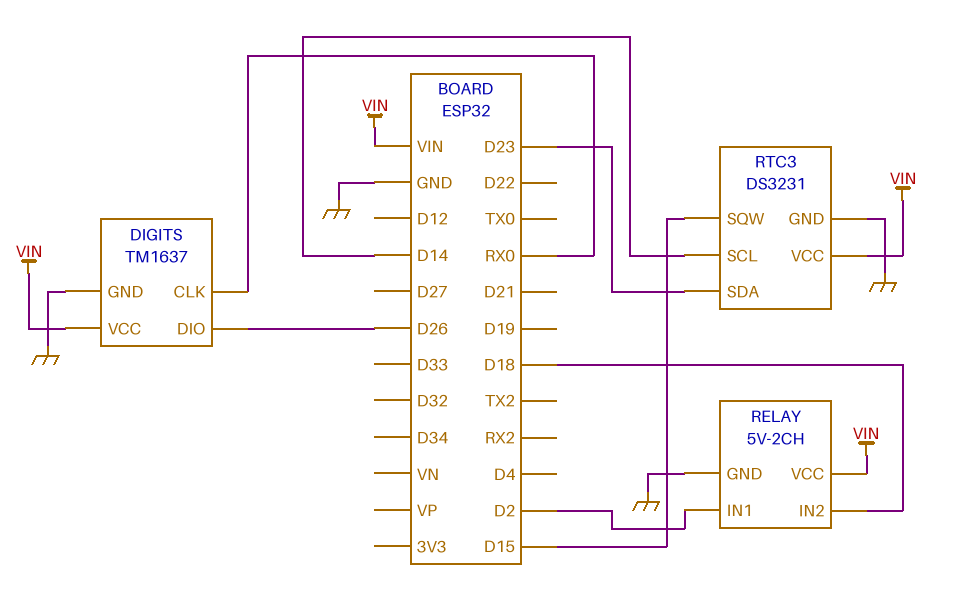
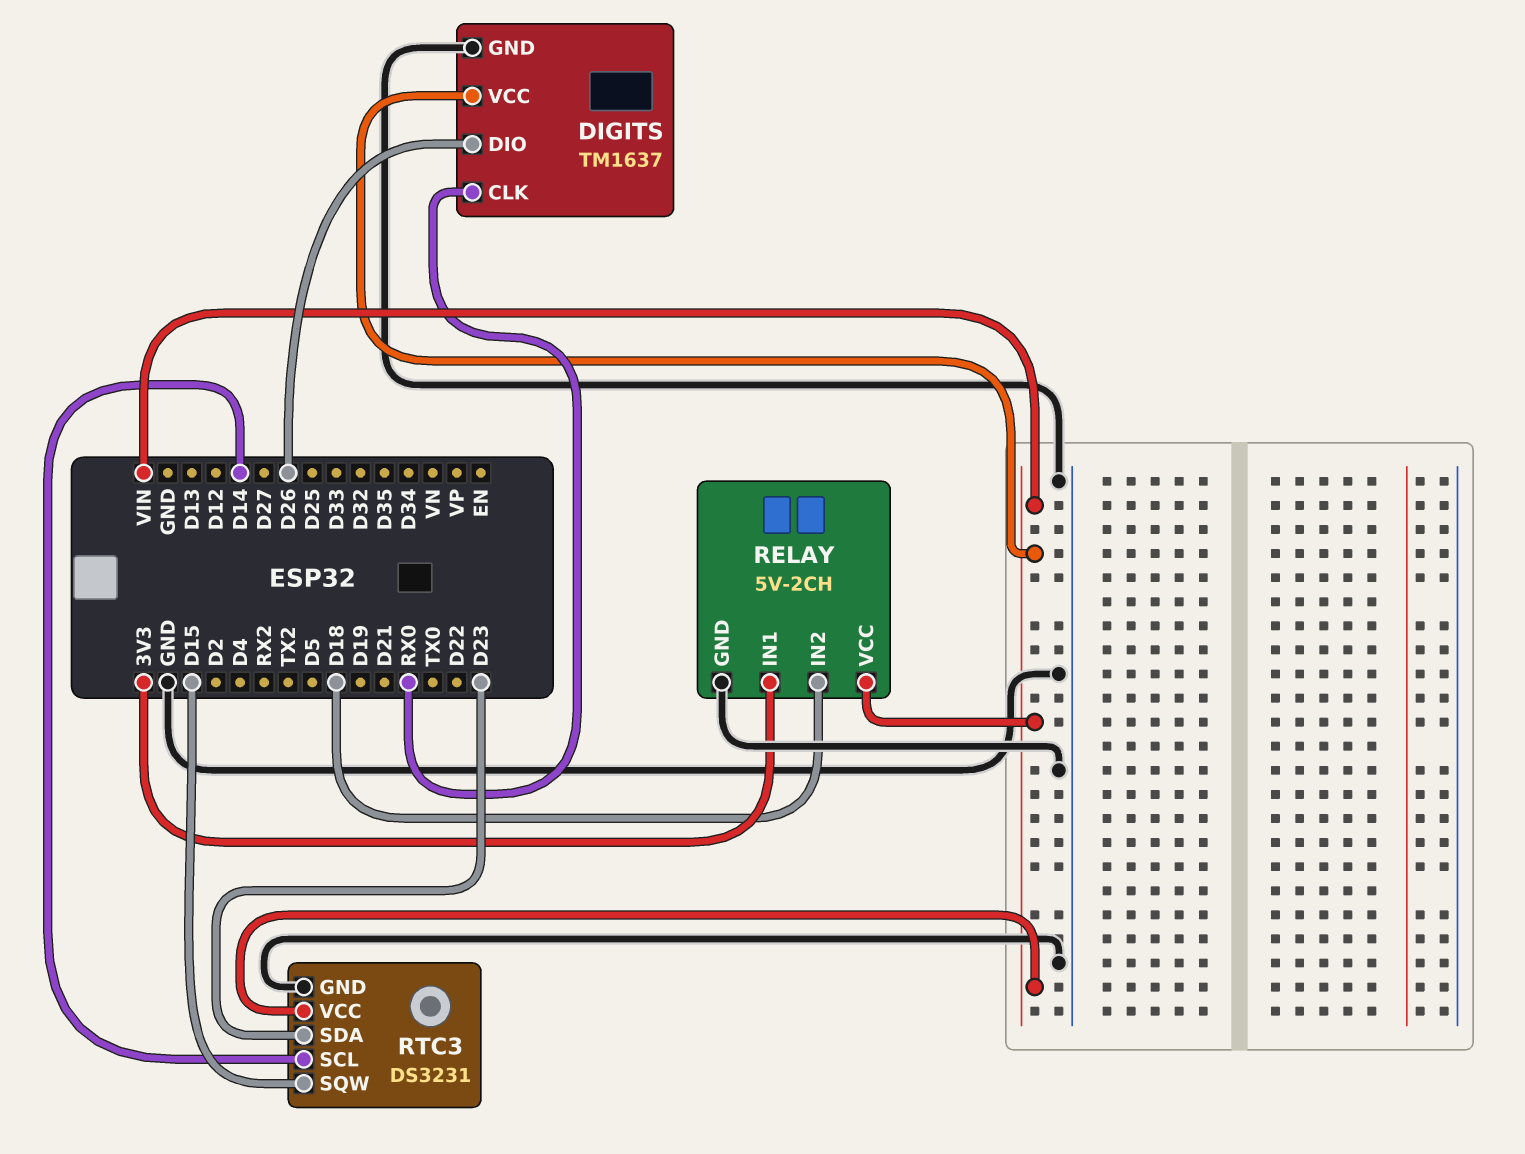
RELAY pin IN1: D2 -> 3V3

